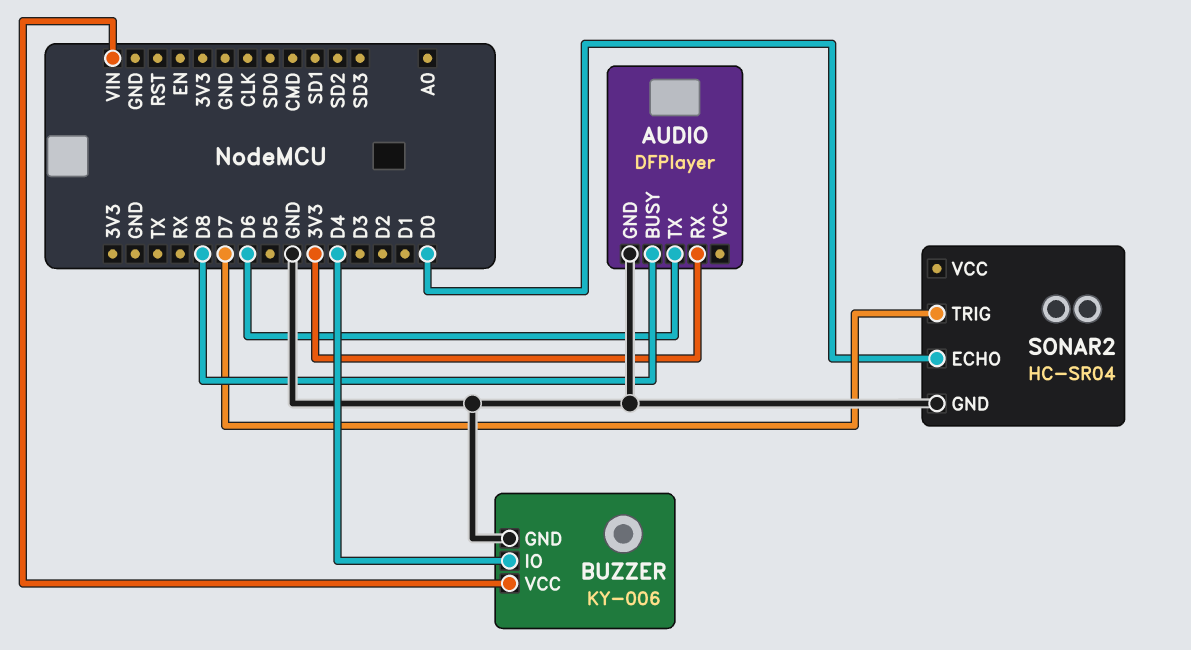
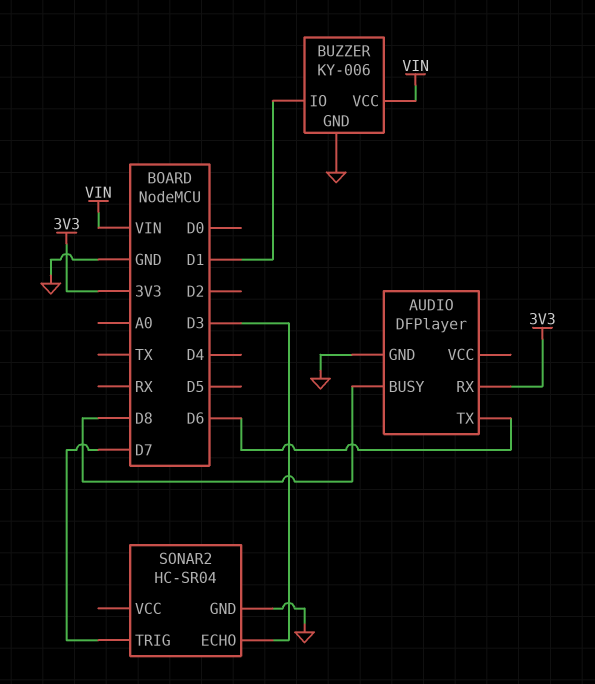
BUZZER pin IO: D4 -> D1
SONAR2 pin ECHO: D0 -> D3

